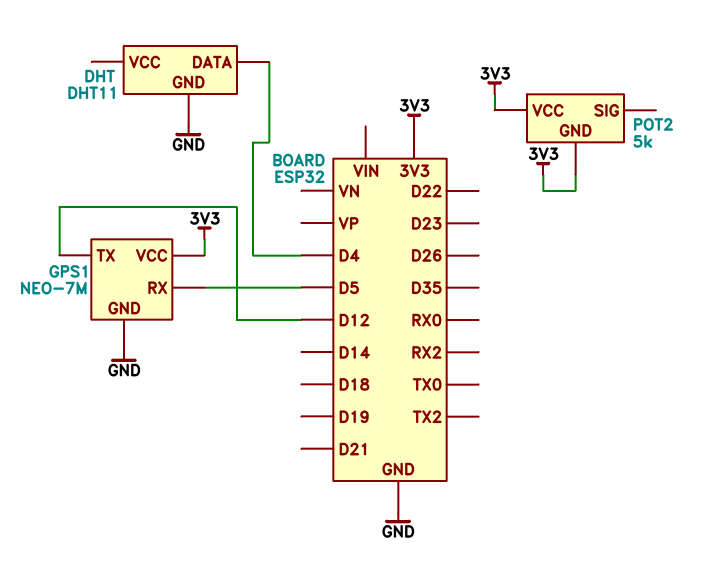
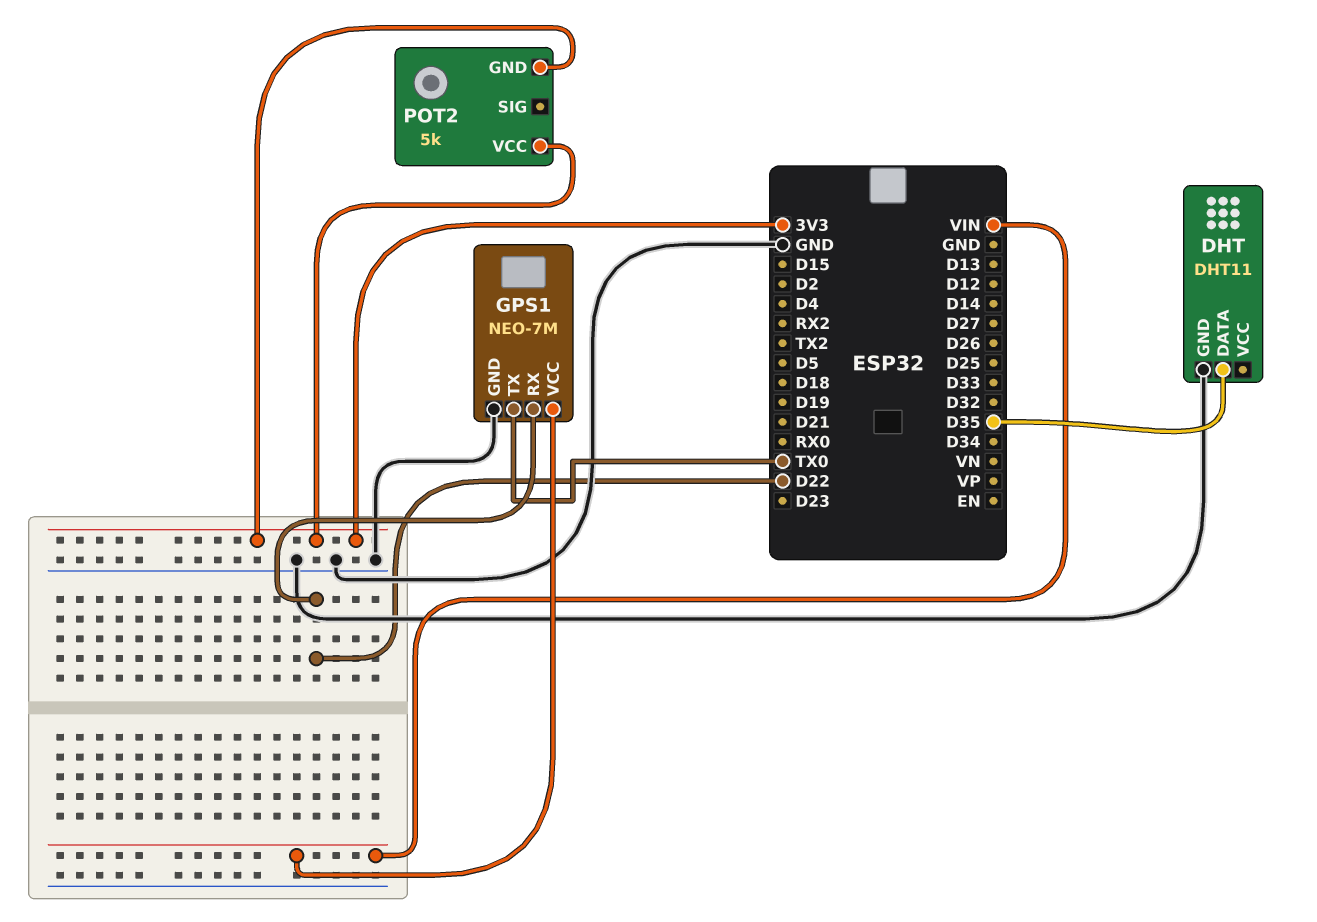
DHT pin DATA: D4 -> D35
GPS1 pin RX: D5 -> D22
GPS1 pin TX: D12 -> TX0
GPS1 pin VCC: 3V3 -> VIN

